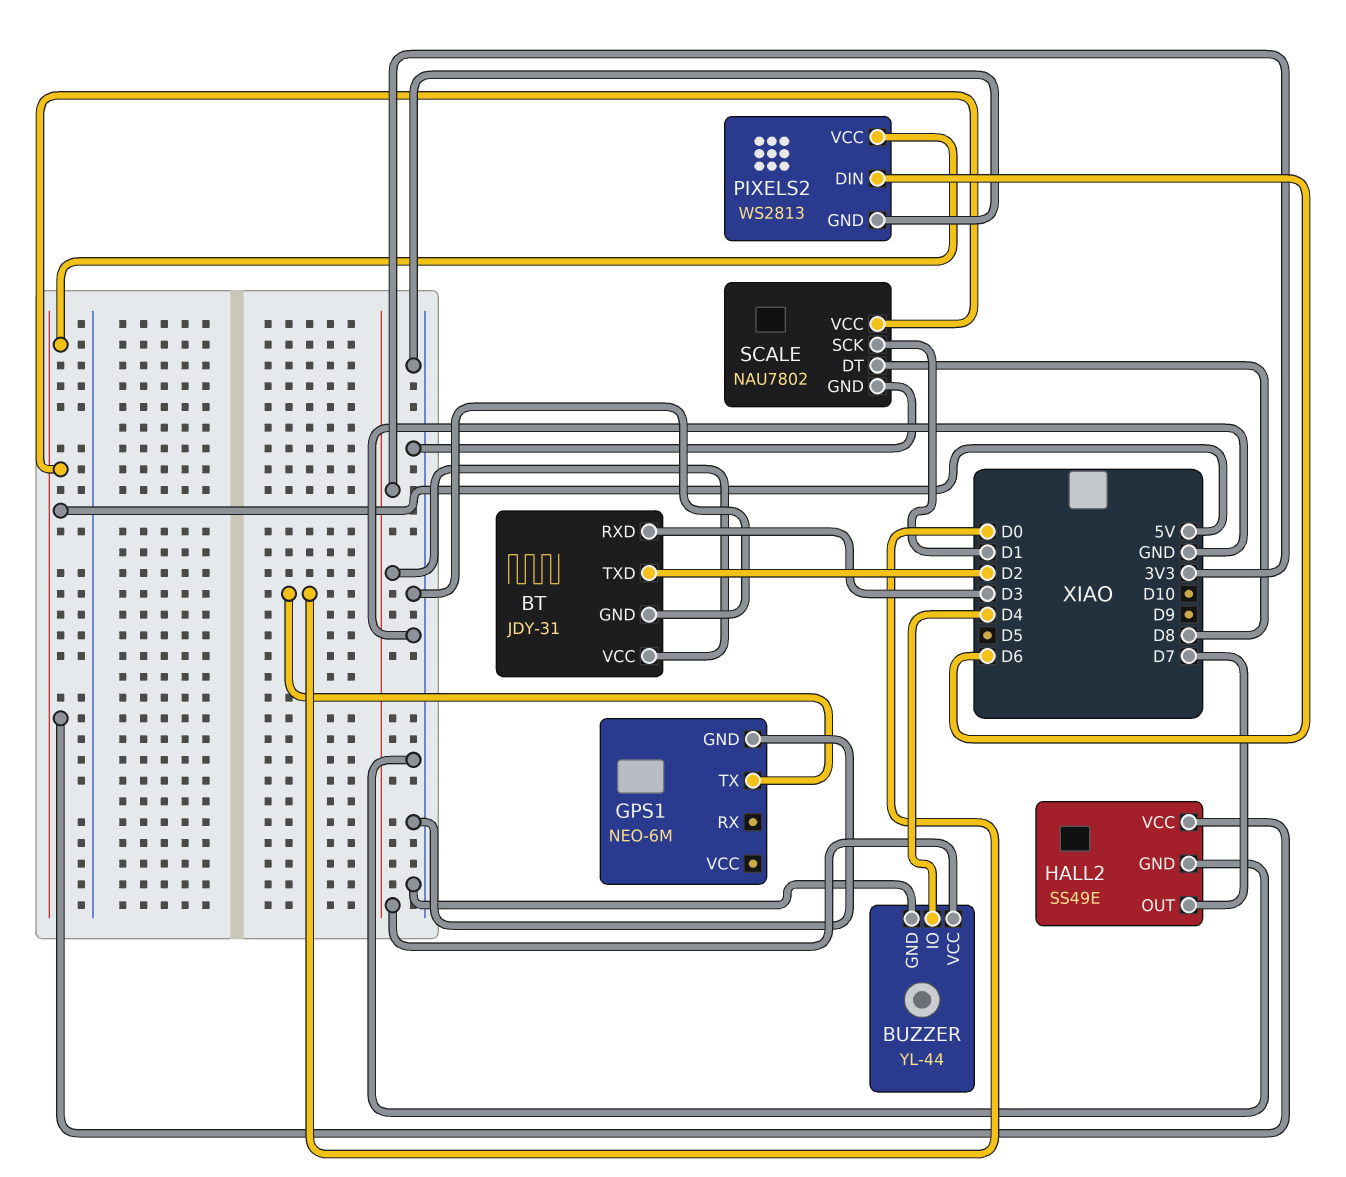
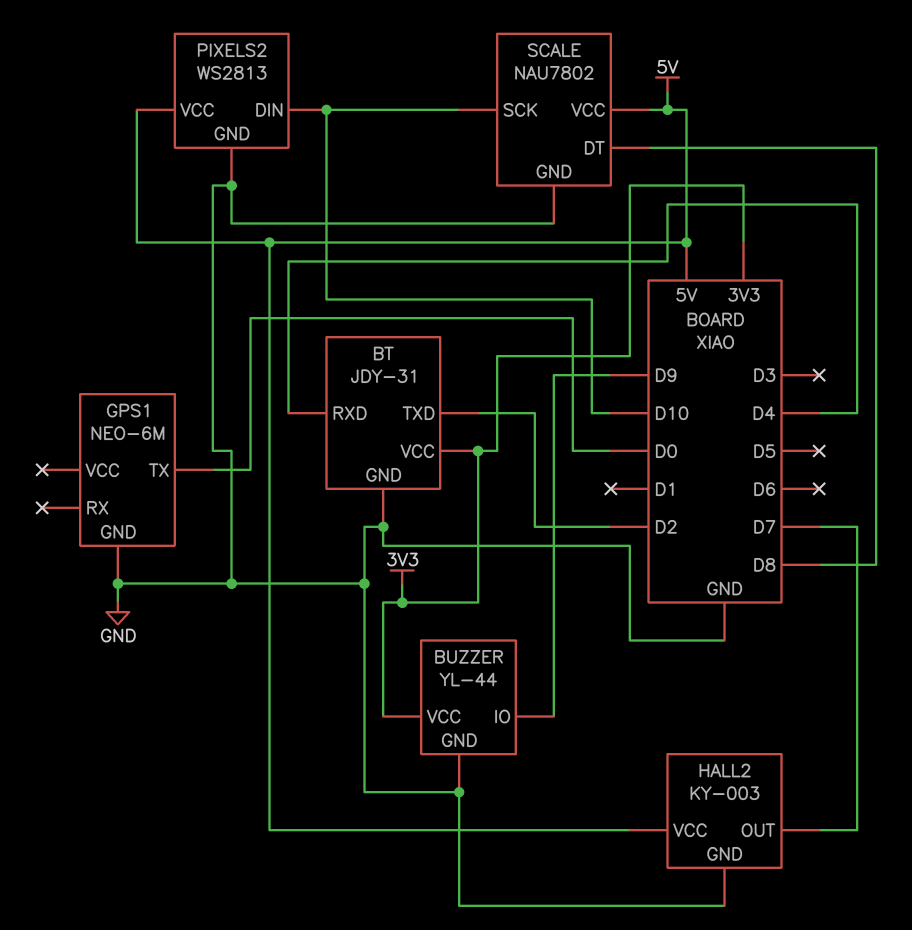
BT pin RXD: D3 -> D4
BUZZER pin IO: D4 -> D9
HALL2: SS49E -> KY-003
PIXELS2 pin DIN: D6 -> D10
SCALE pin SCK: D1 -> D10

